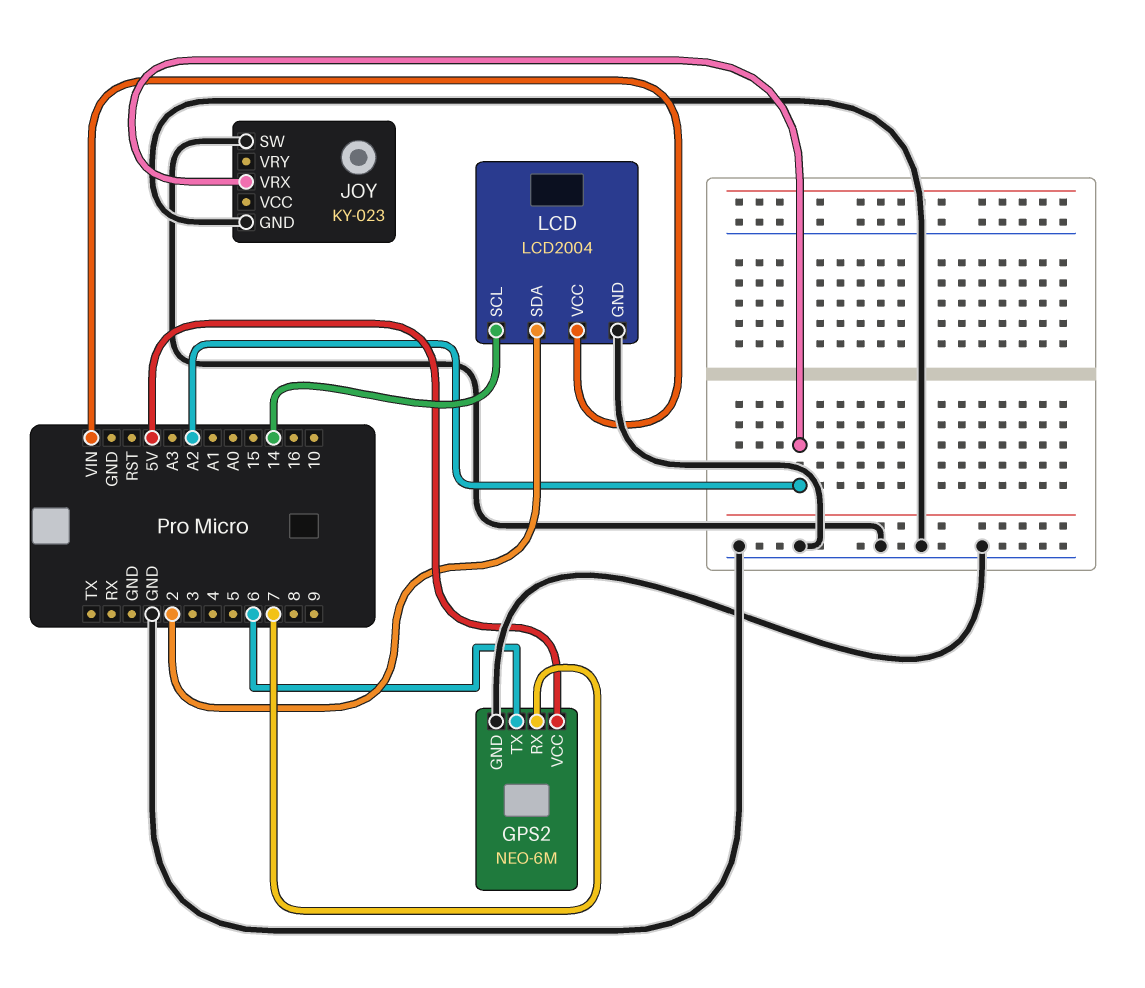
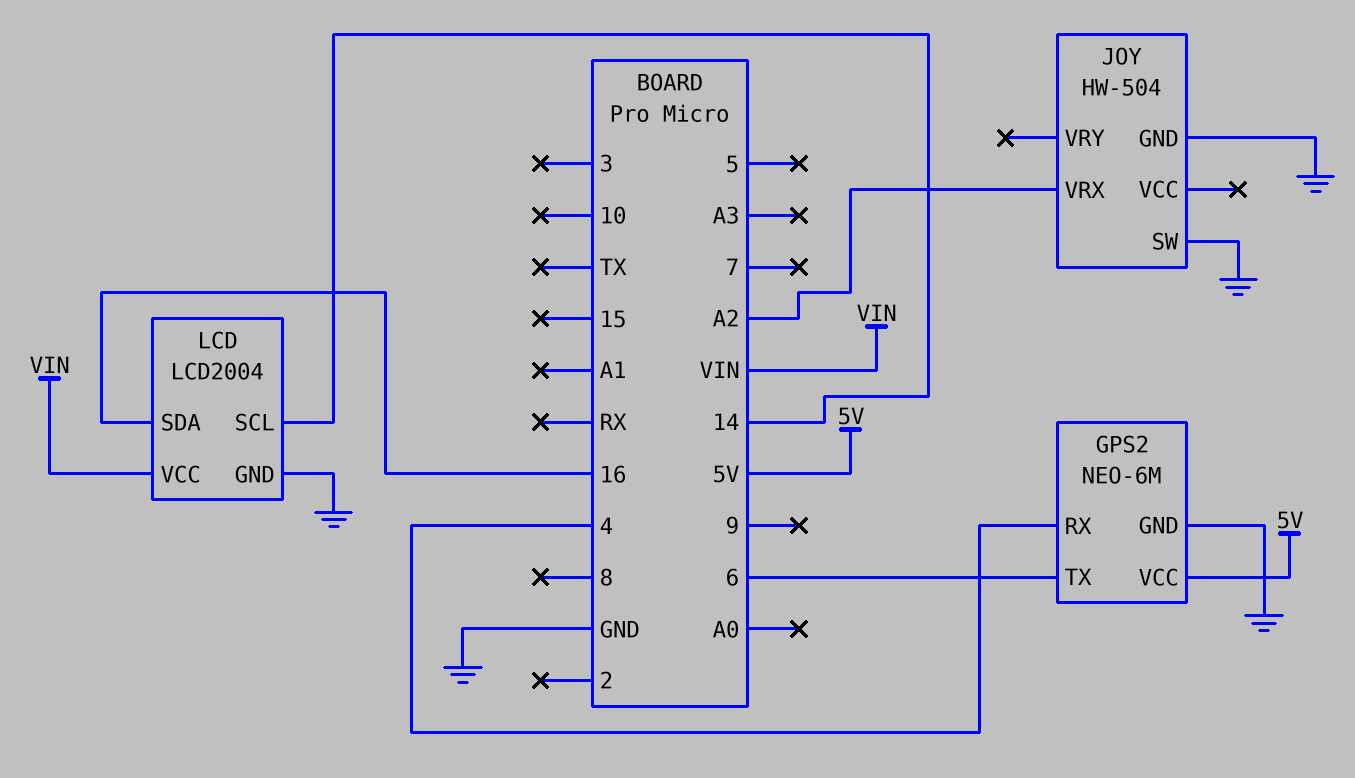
GPS2 pin RX: 7 -> 4
JOY: KY-023 -> HW-504
LCD pin SDA: 2 -> 16

